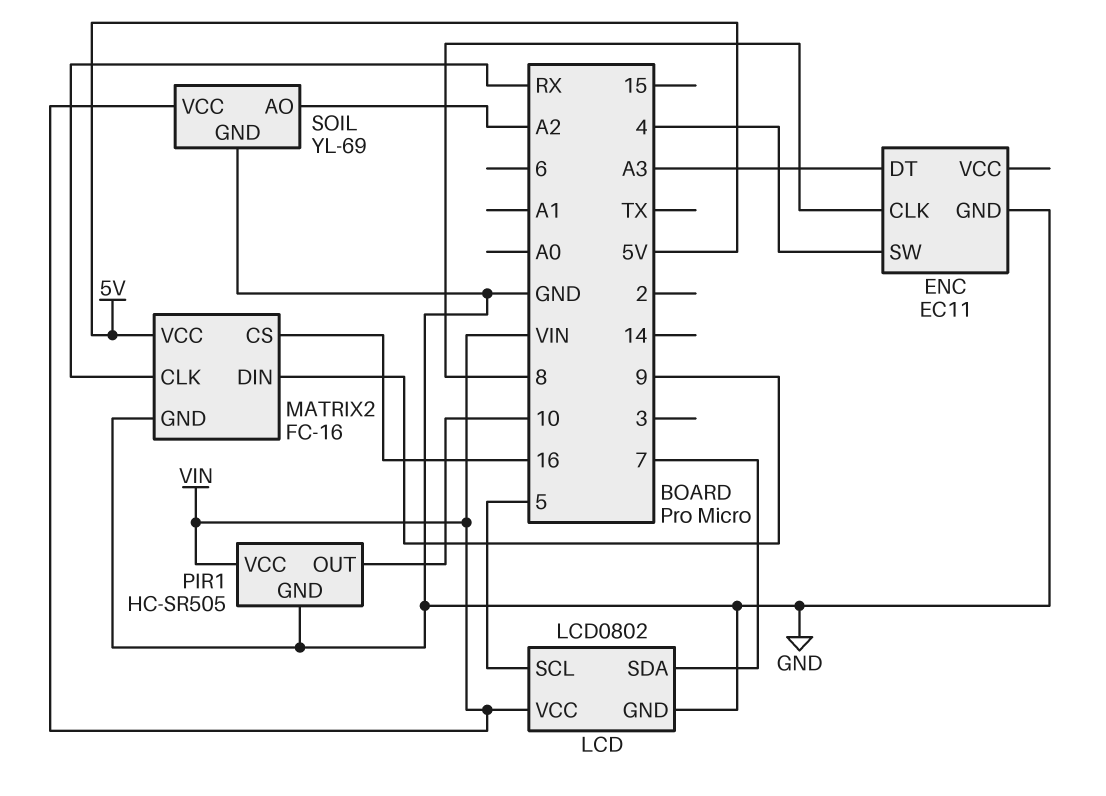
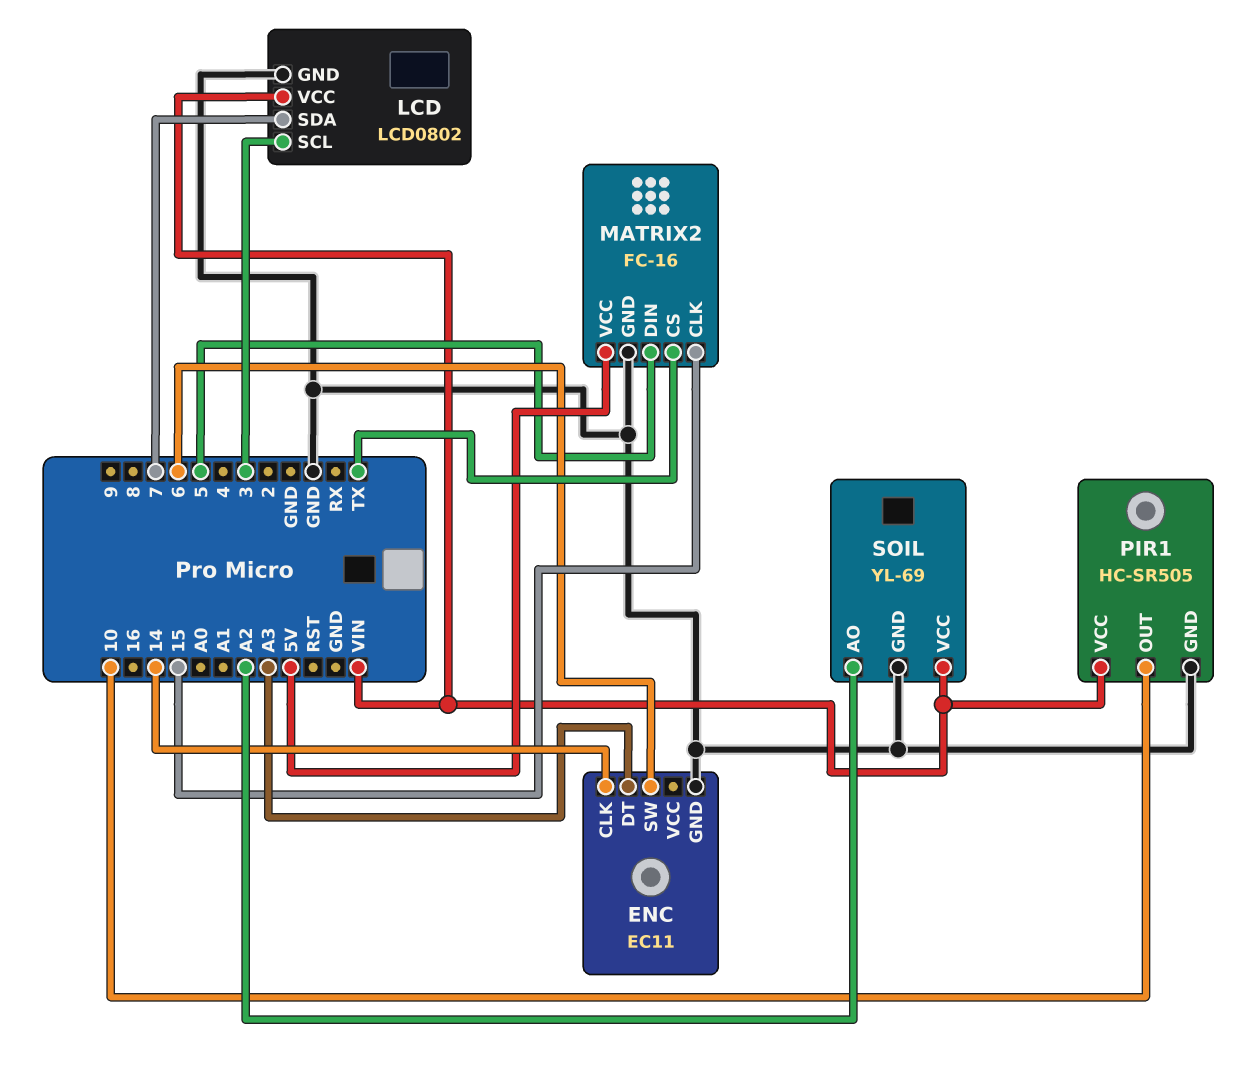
ENC pin CLK: 8 -> 14
ENC pin SW: 4 -> 6
LCD pin SCL: 5 -> 3
MATRIX2 pin CLK: RX -> 15
MATRIX2 pin CS: 16 -> TX
MATRIX2 pin DIN: 9 -> 5

